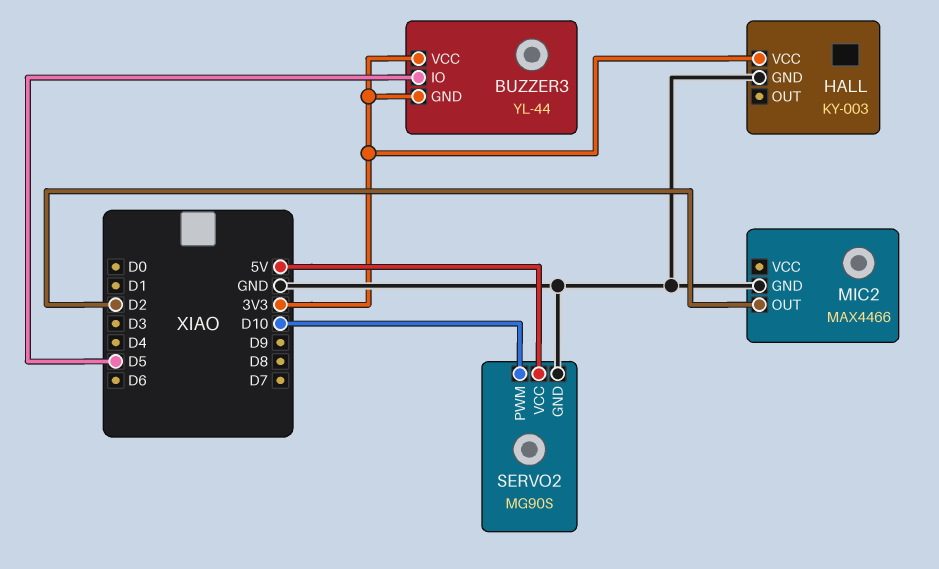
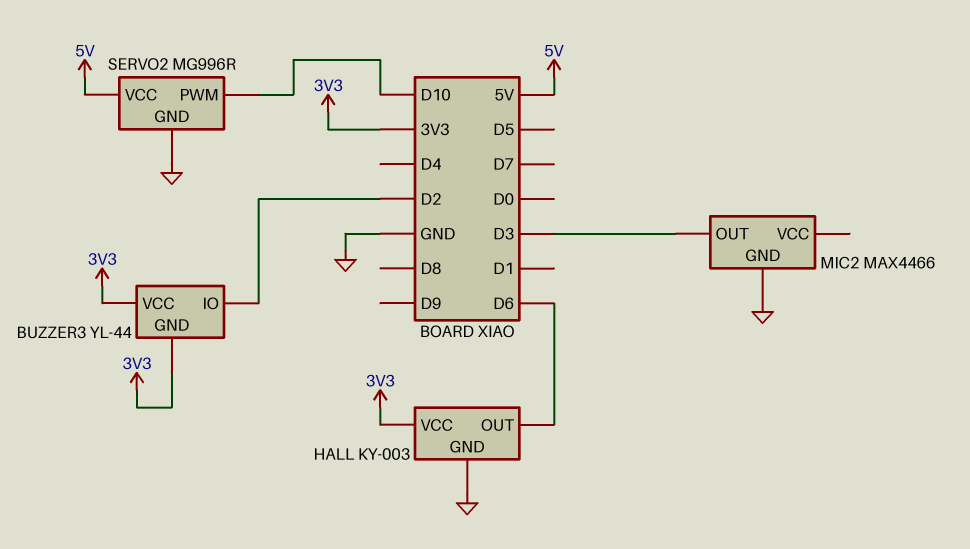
BUZZER3 pin IO: D5 -> D2
HALL pin OUT: none -> D6
MIC2 pin OUT: D2 -> D3
SERVO2: MG90S -> MG996R

